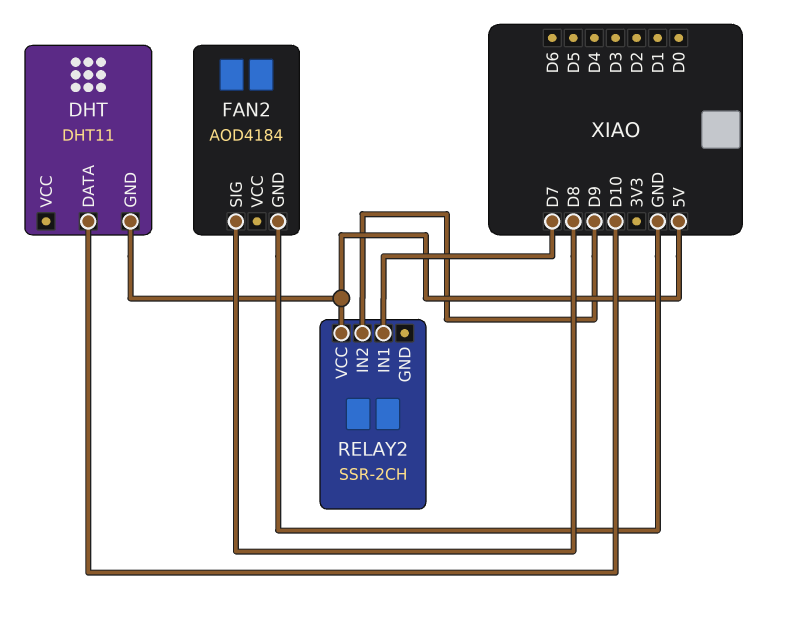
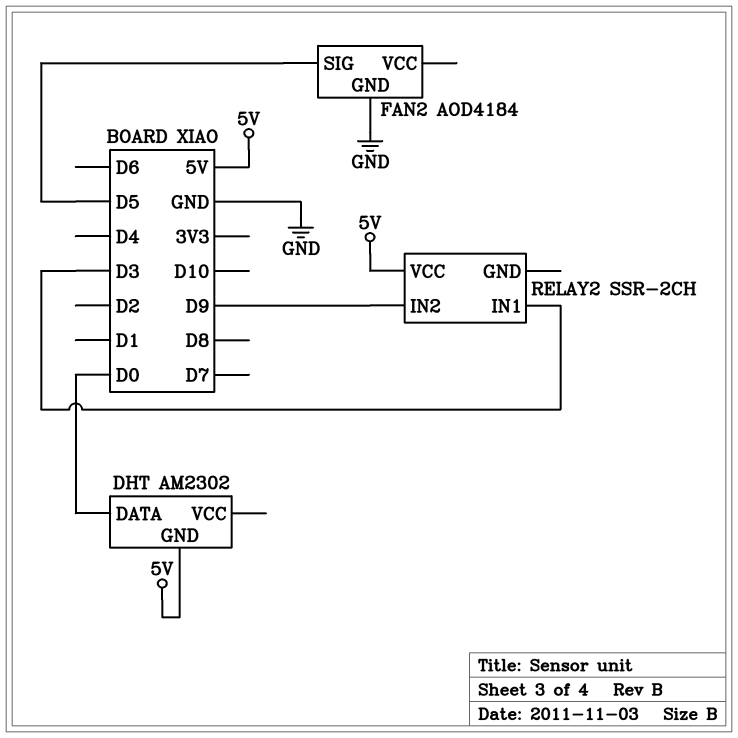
DHT: DHT11 -> AM2302
DHT pin DATA: D10 -> D0
FAN2 pin SIG: D8 -> D5
RELAY2 pin IN1: D7 -> D3

